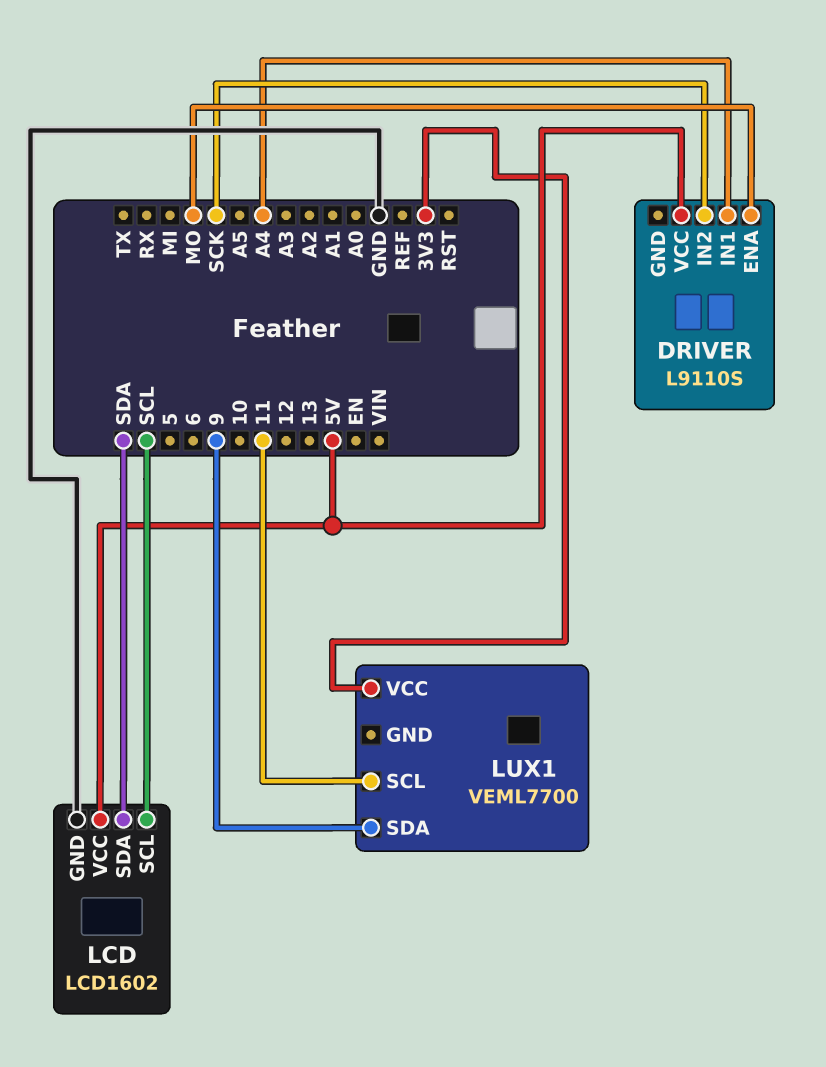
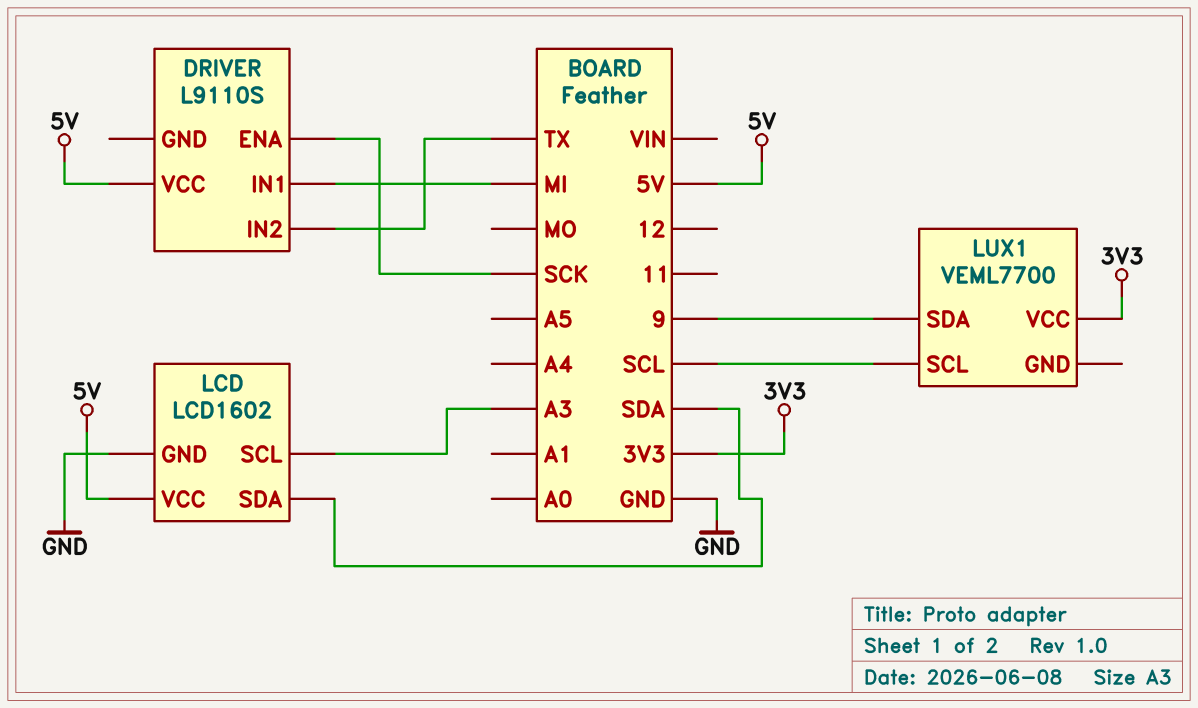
DRIVER pin ENA: MO -> SCK
DRIVER pin IN1: A4 -> MI
DRIVER pin IN2: SCK -> TX
LCD pin SCL: SCL -> A3
LUX1 pin SCL: 11 -> SCL

